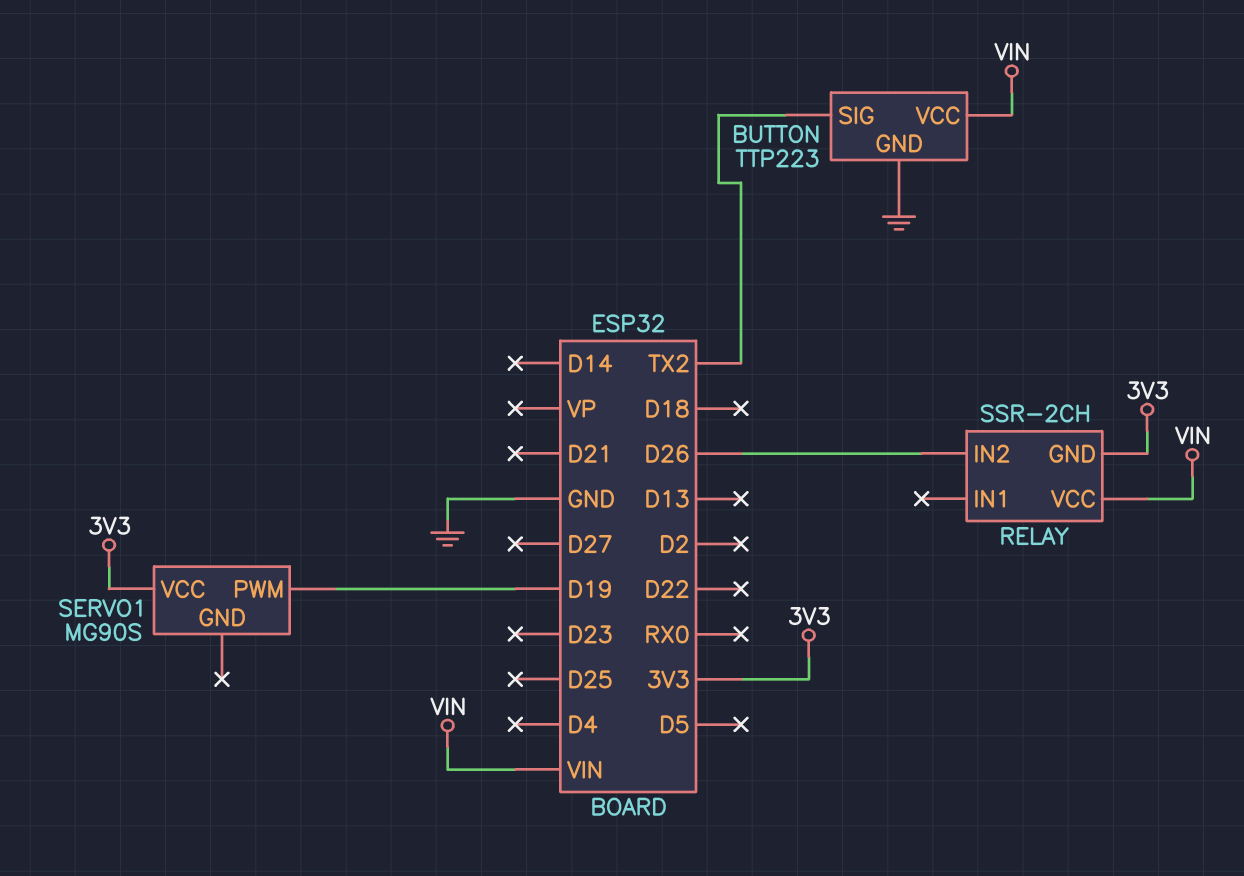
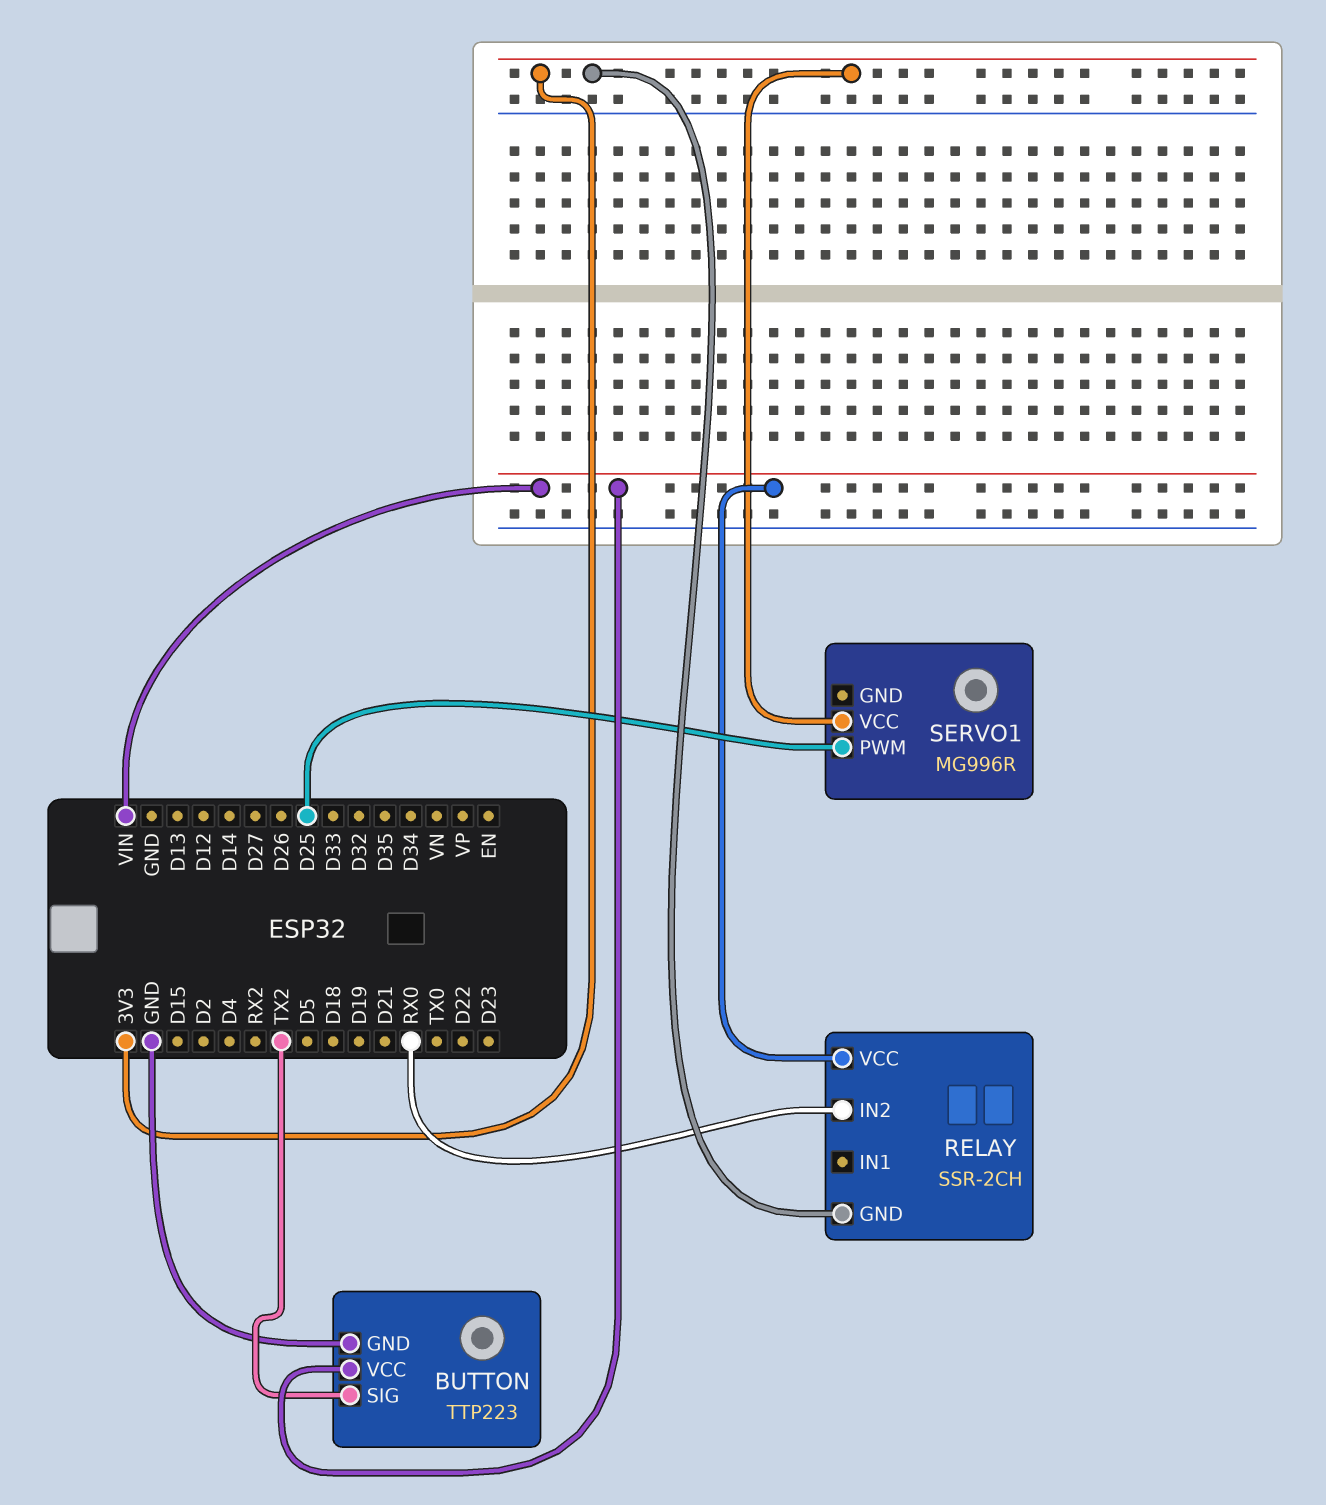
RELAY pin IN2: D26 -> RX0
SERVO1: MG90S -> MG996R
SERVO1 pin PWM: D19 -> D25

